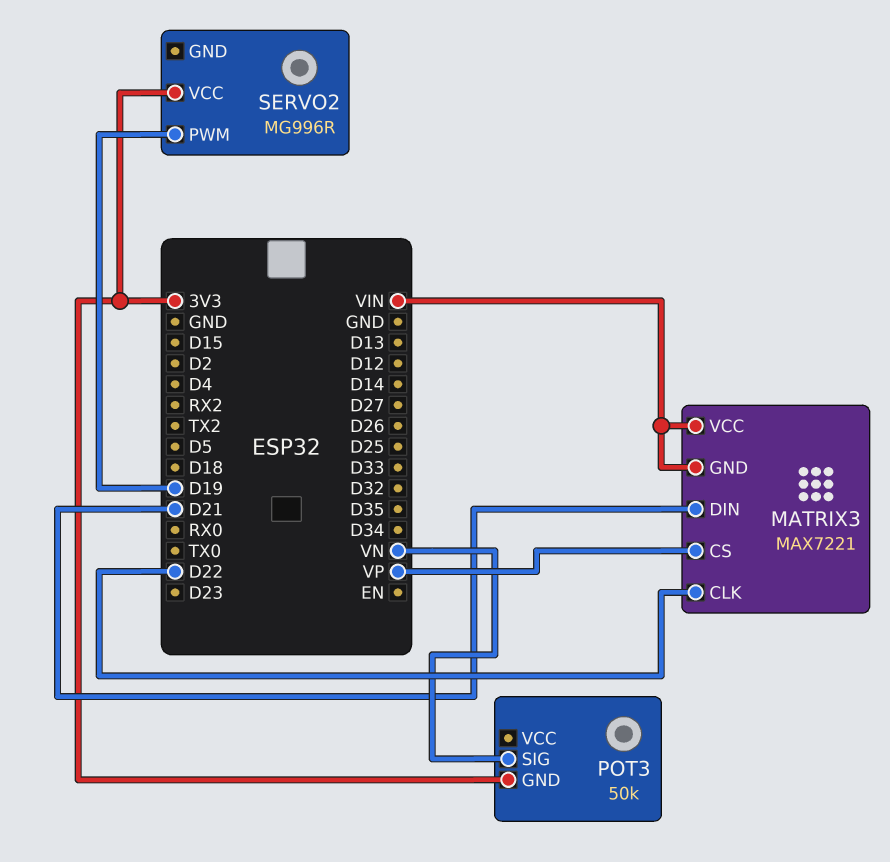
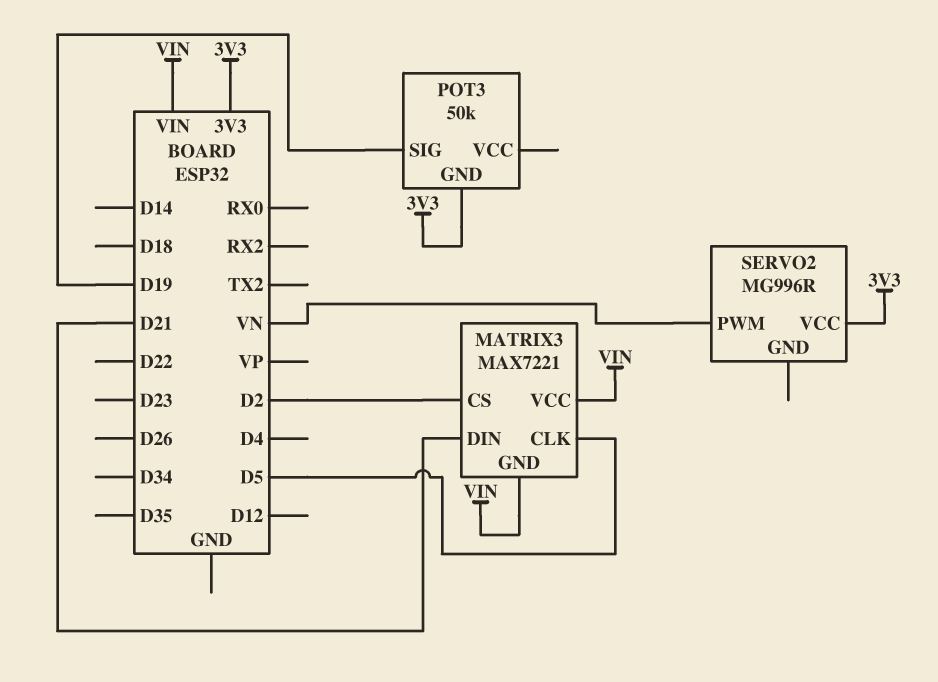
MATRIX3 pin CLK: D22 -> D5
MATRIX3 pin CS: VP -> D2
POT3 pin SIG: VN -> D19
SERVO2 pin PWM: D19 -> VN

